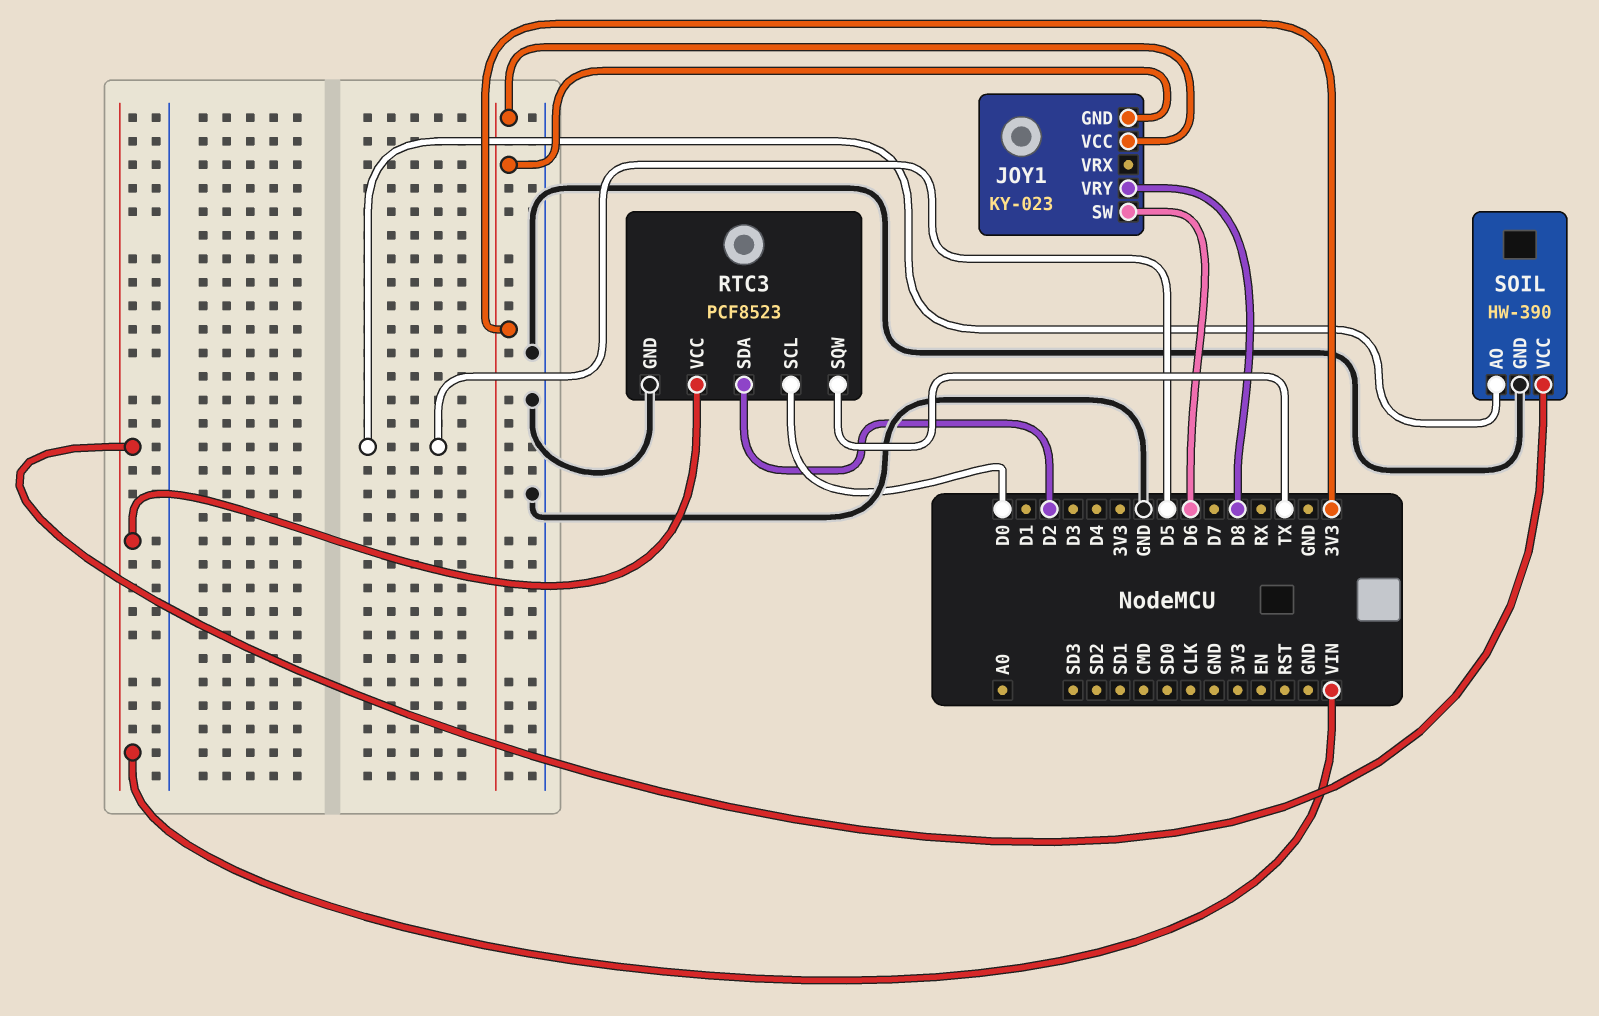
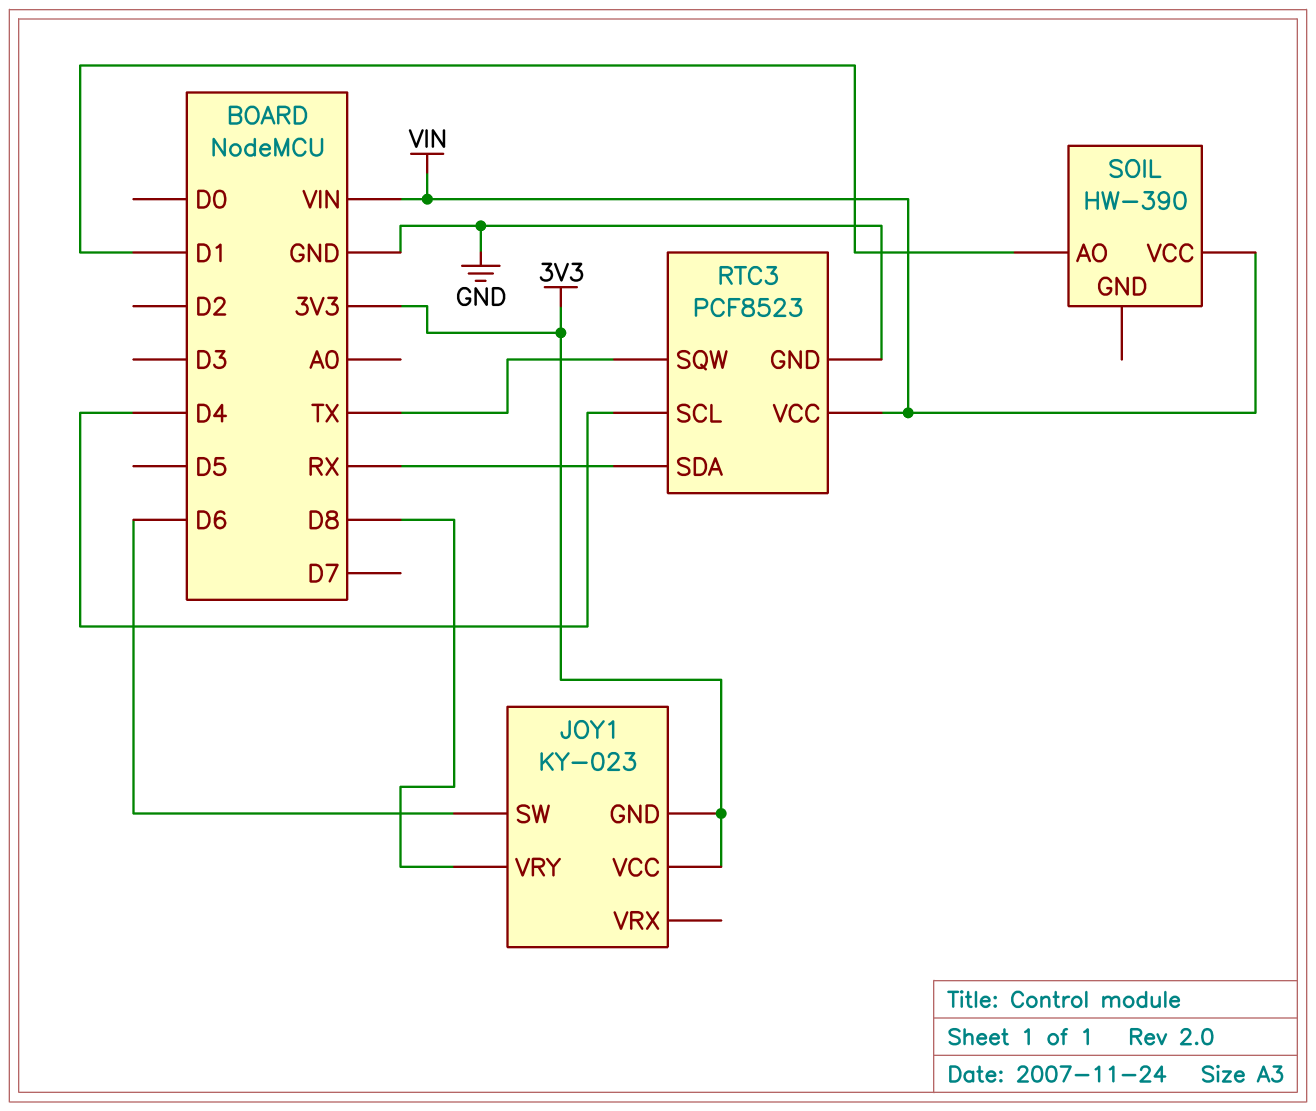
RTC3 pin SCL: D0 -> D4
RTC3 pin SDA: D2 -> RX
SOIL pin AO: D5 -> D1
SOIL pin GND: GND -> none

